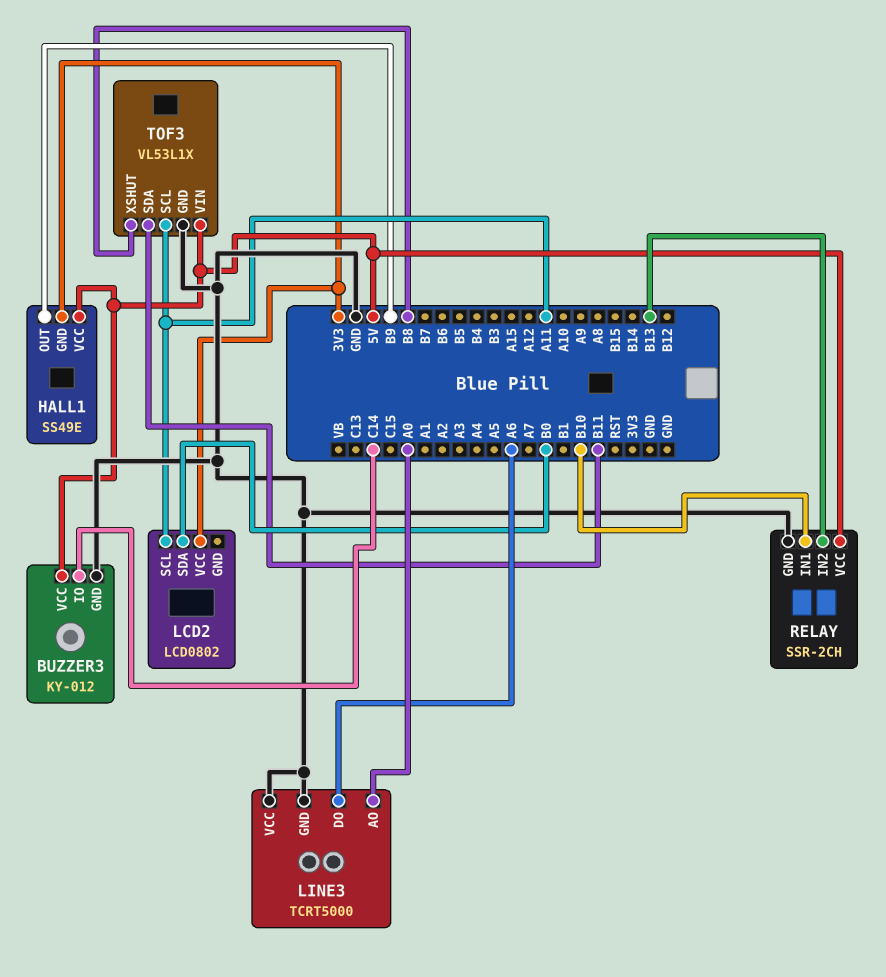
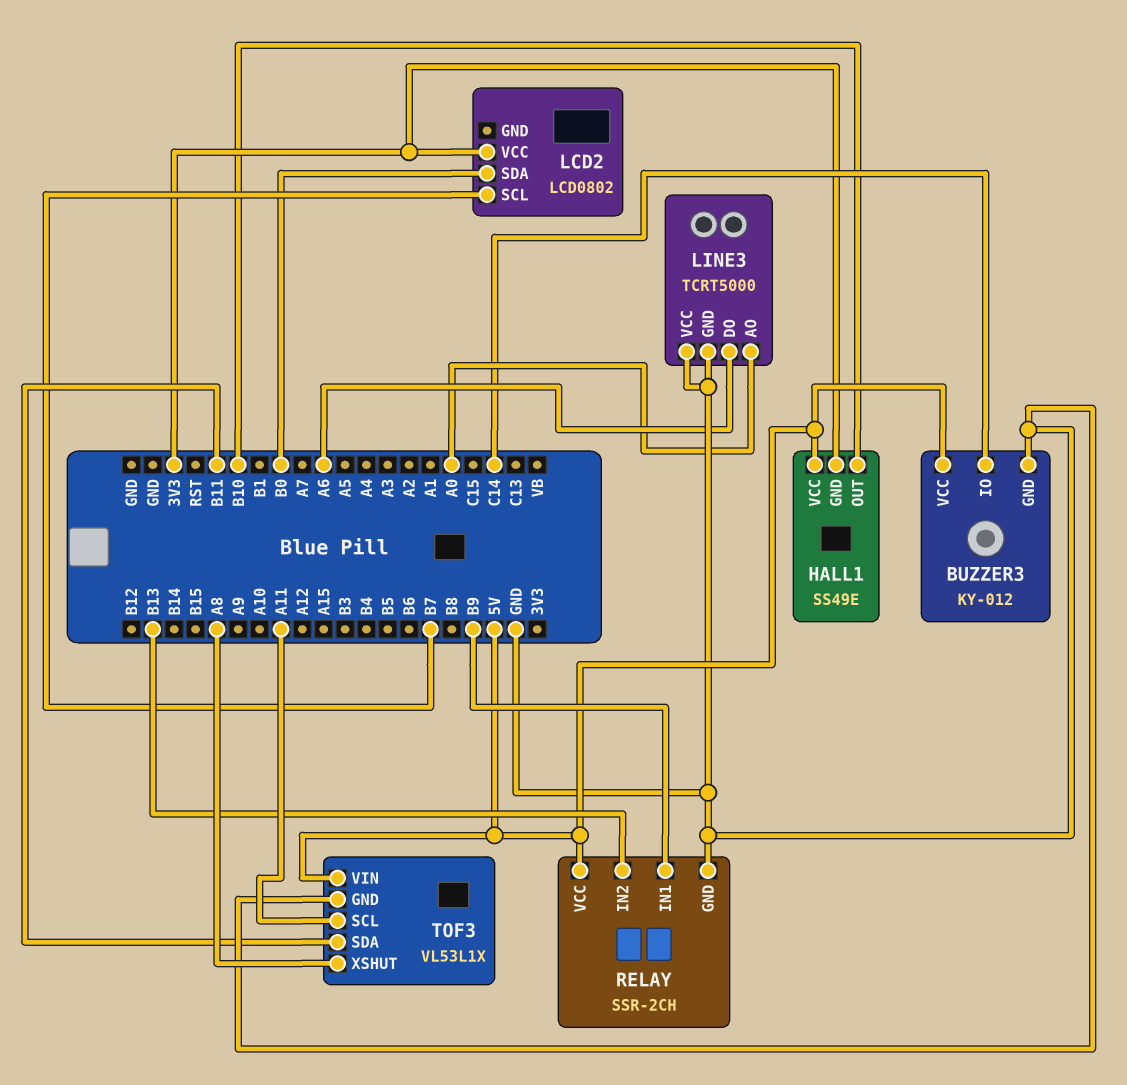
HALL1 pin OUT: B9 -> B10
LCD2 pin SCL: A11 -> B7
RELAY pin IN1: B10 -> B9
TOF3 pin XSHUT: B8 -> A8

